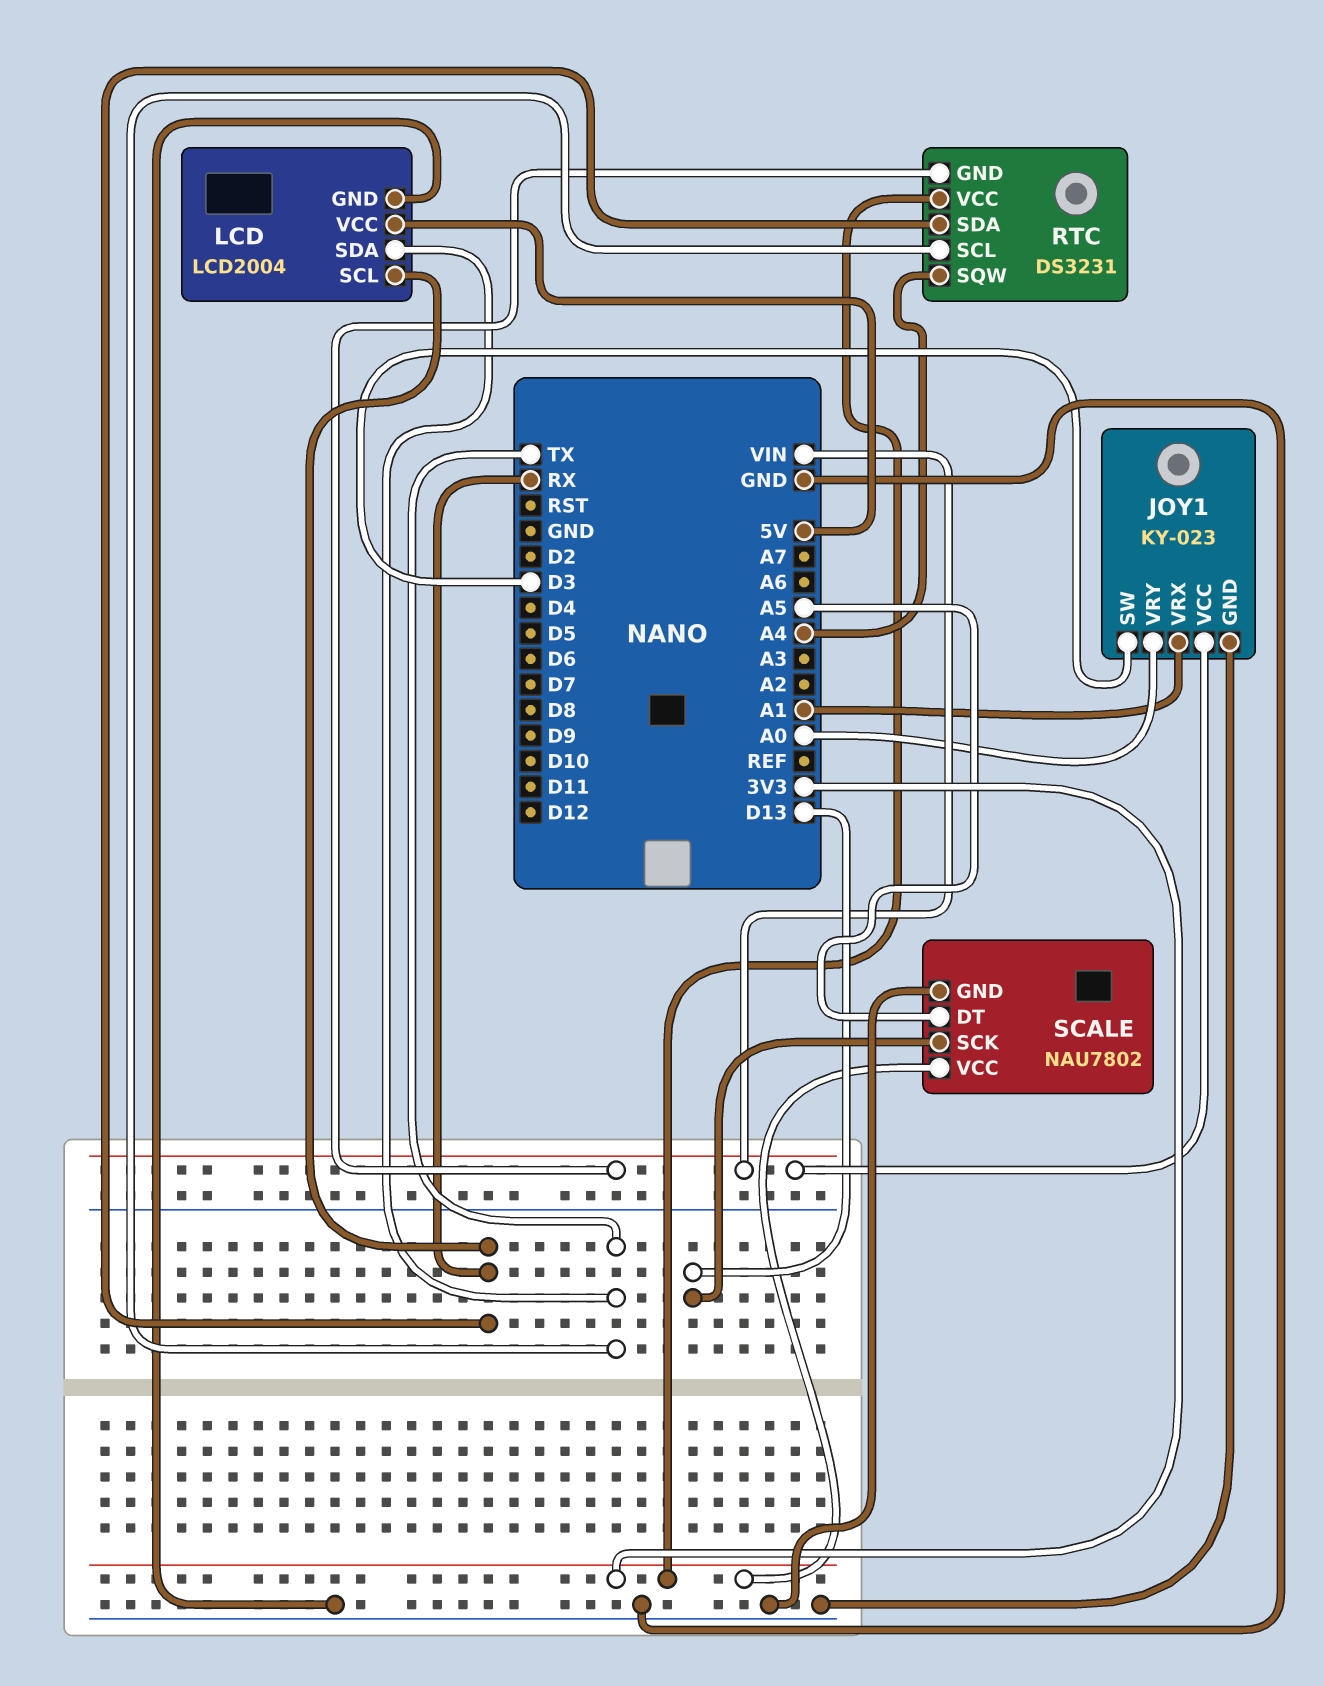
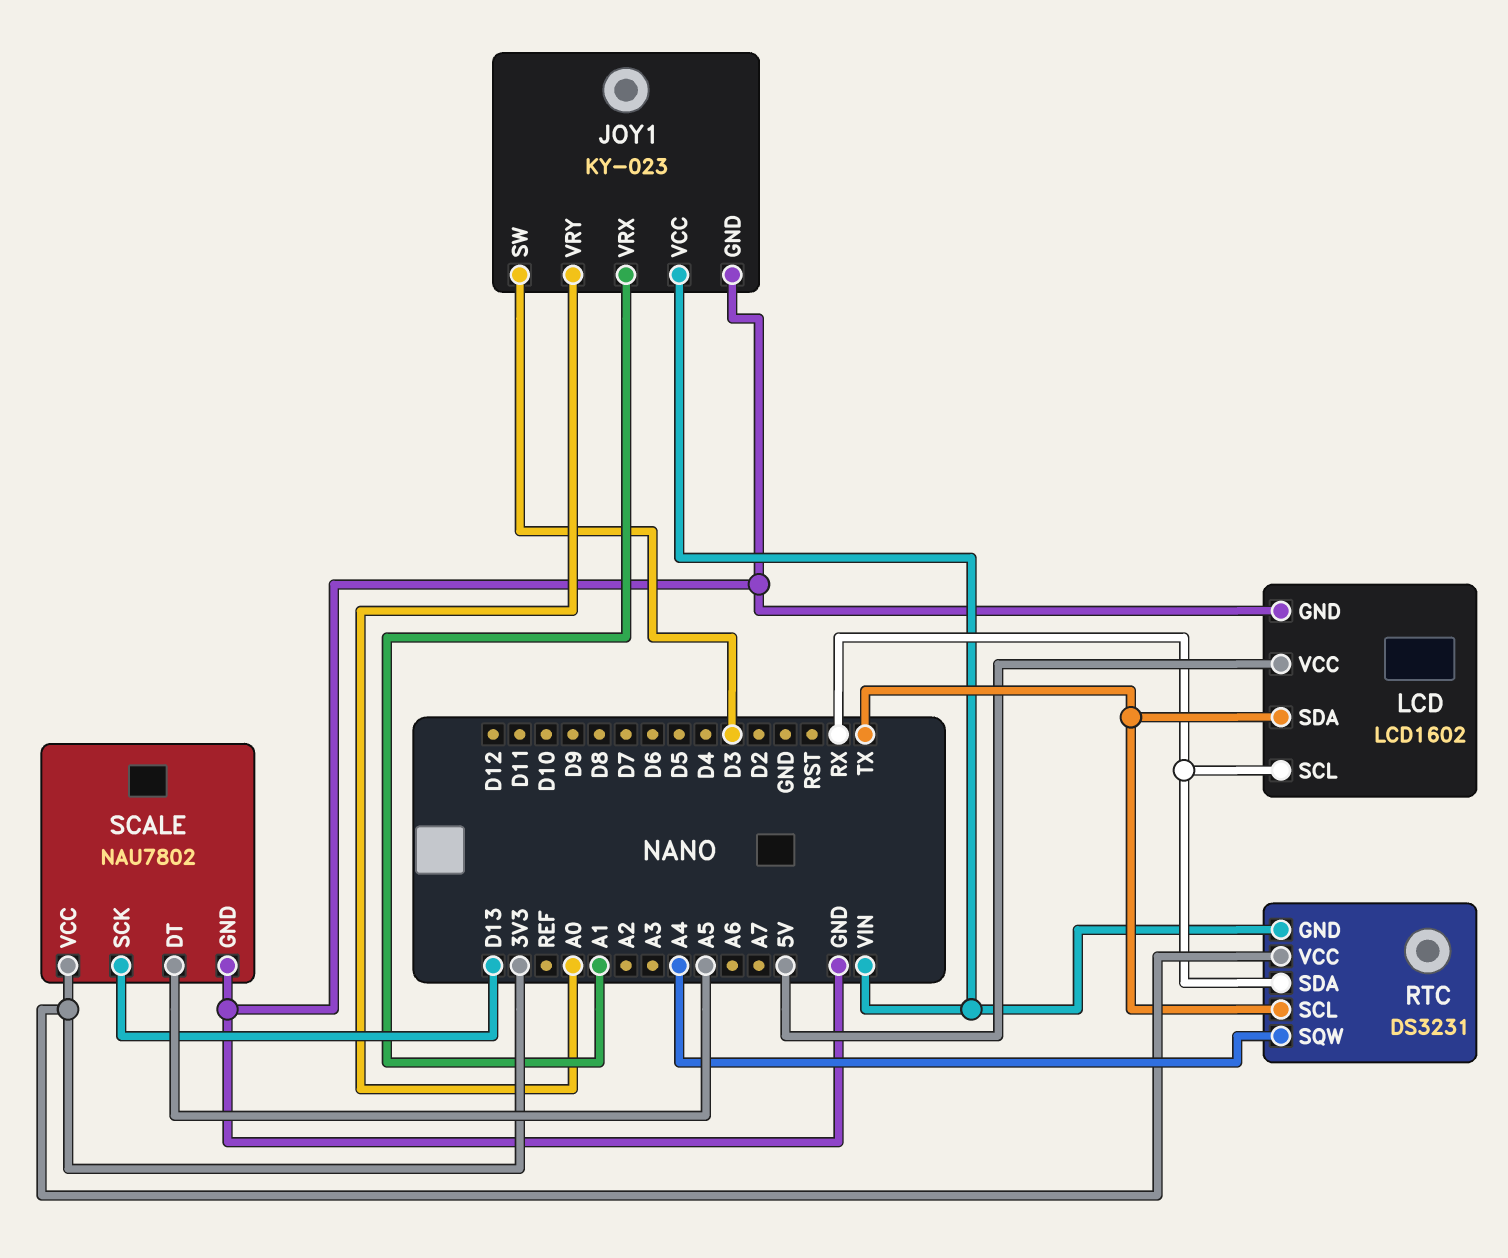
LCD: LCD2004 -> LCD1602

